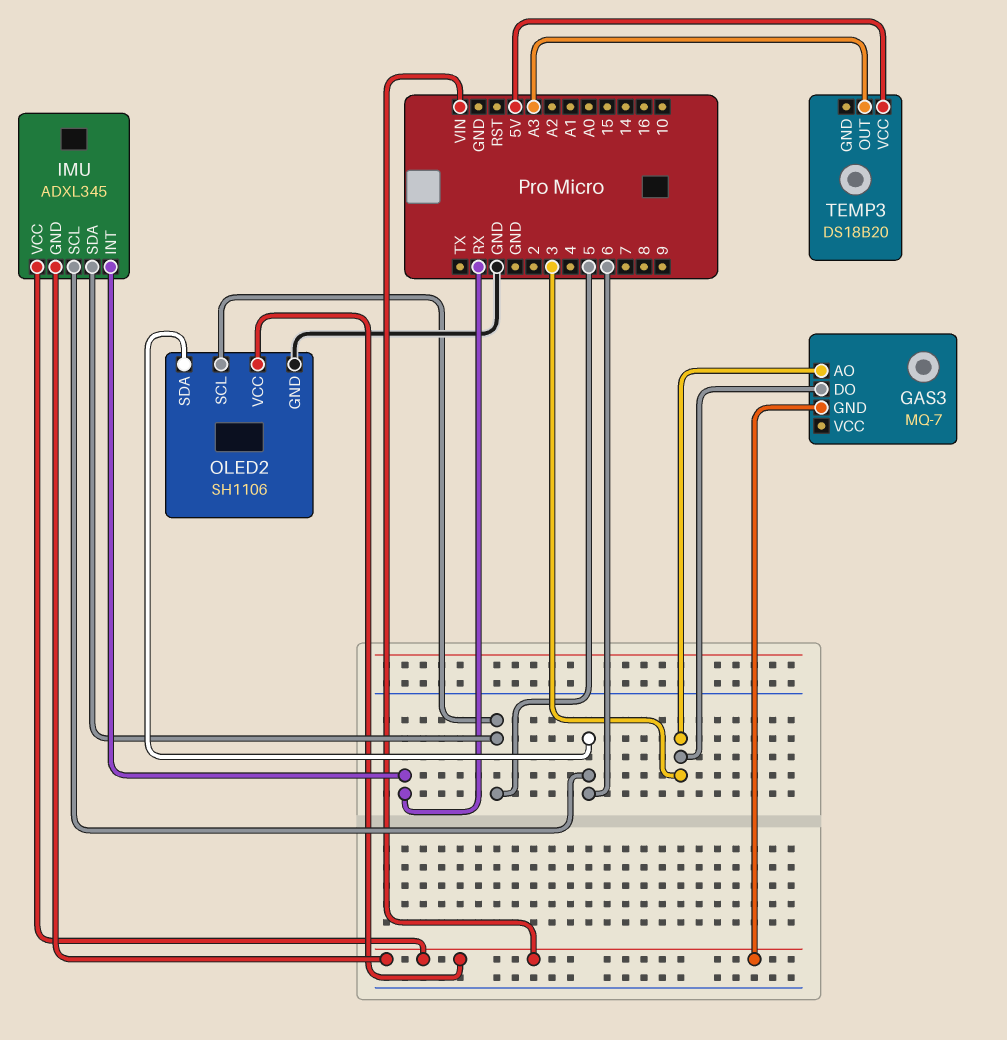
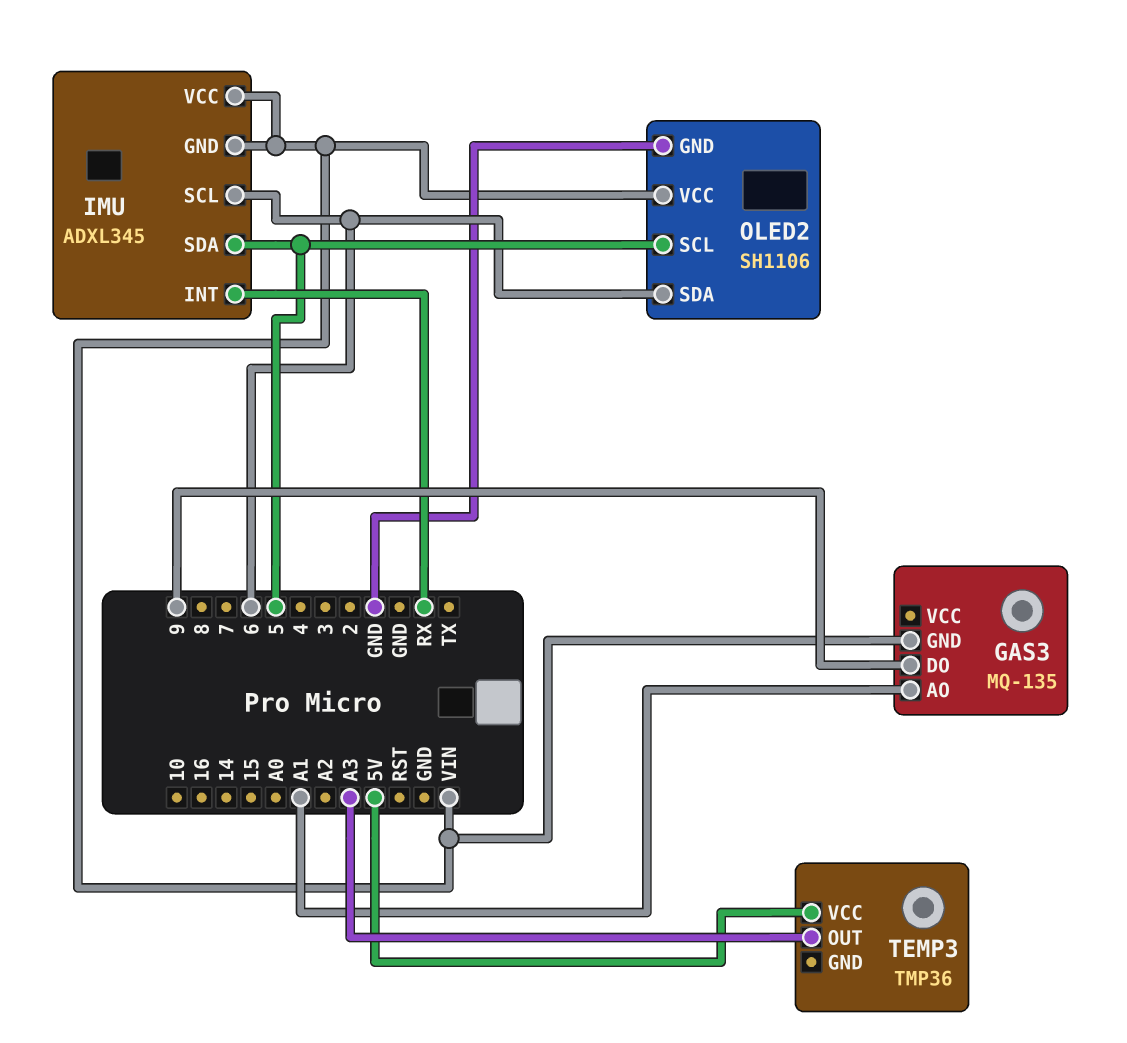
GAS3: MQ-7 -> MQ-135
GAS3 pin AO: 3 -> A1
GAS3 pin DO: 3 -> 9
TEMP3: DS18B20 -> TMP36

